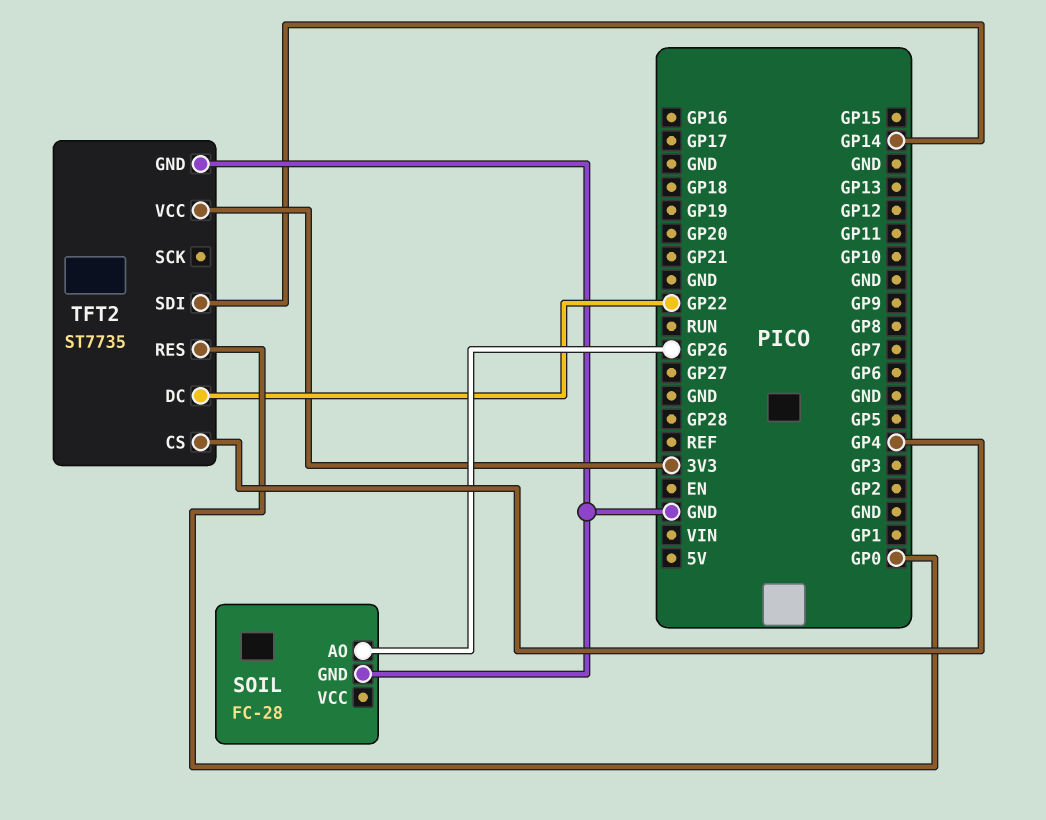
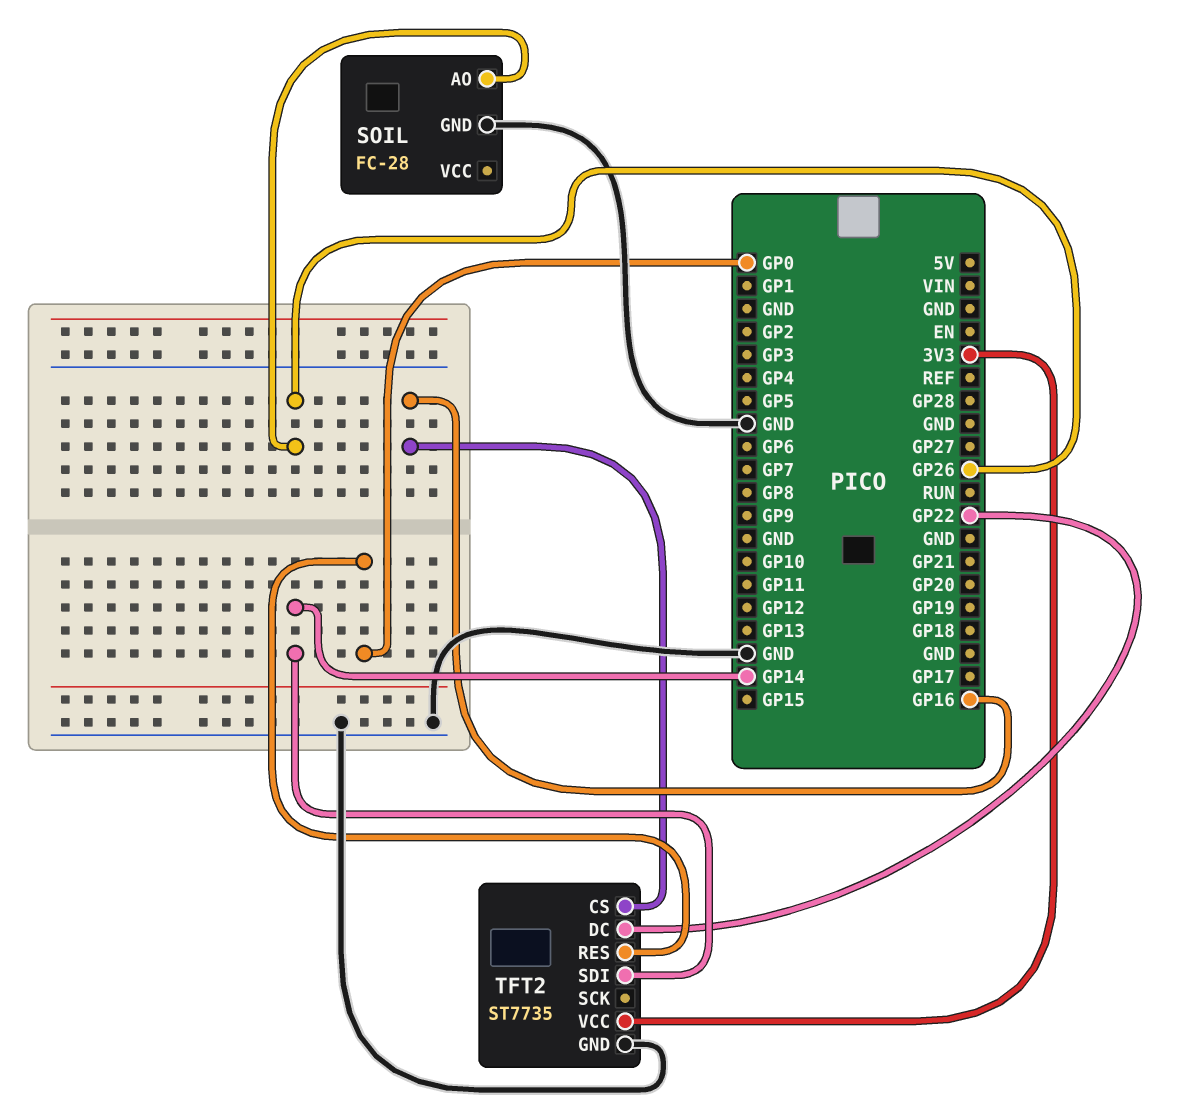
TFT2 pin CS: GP4 -> GP16

